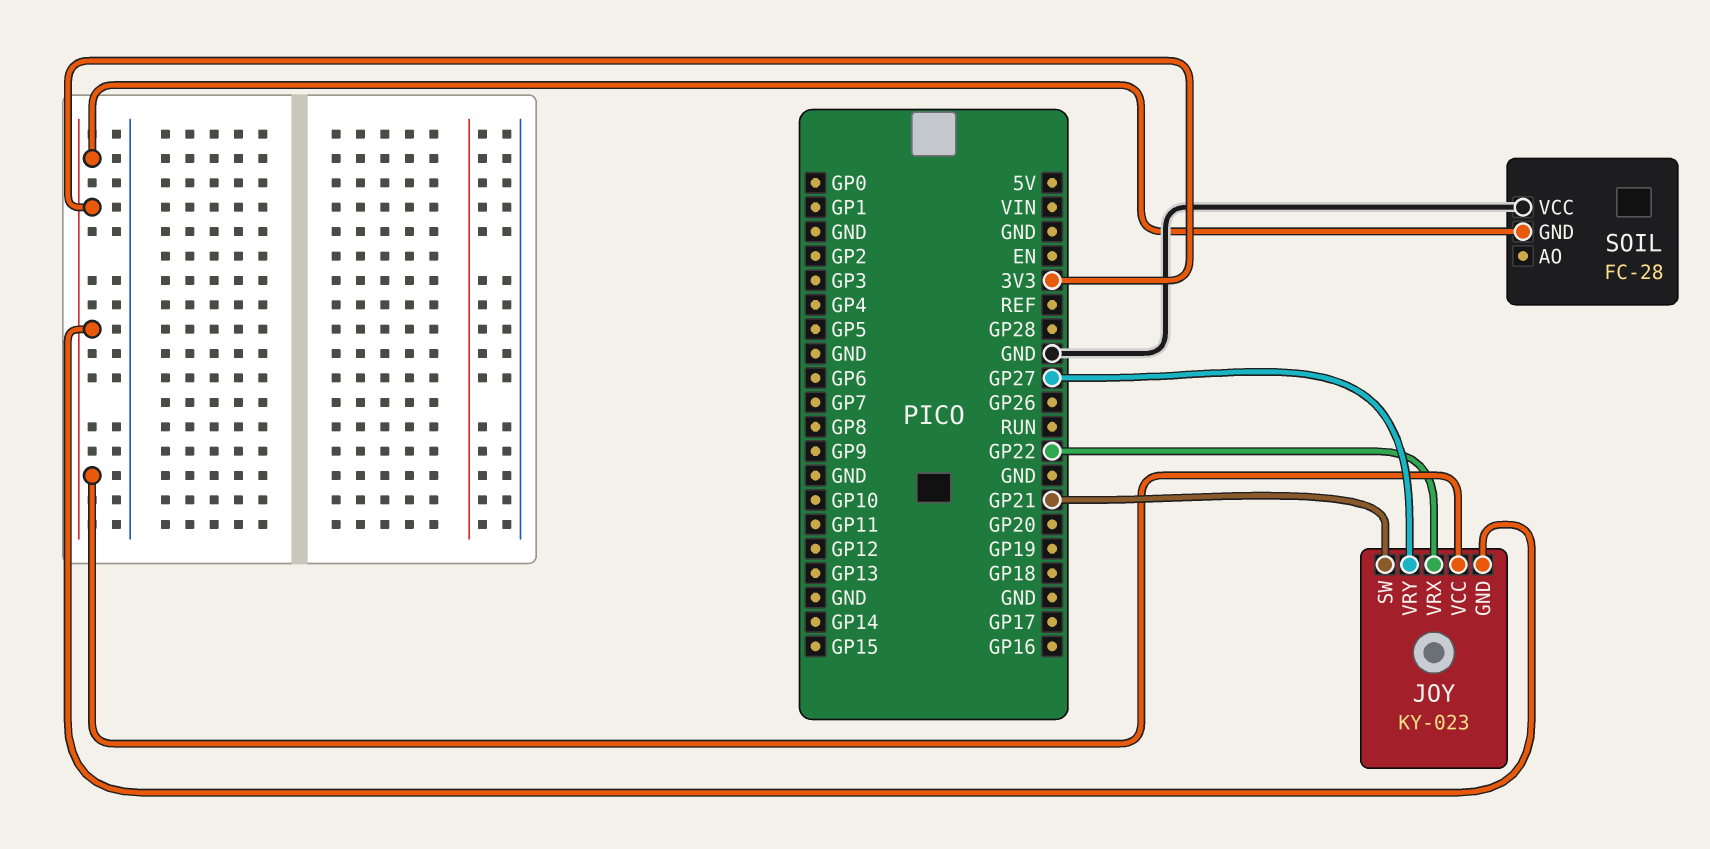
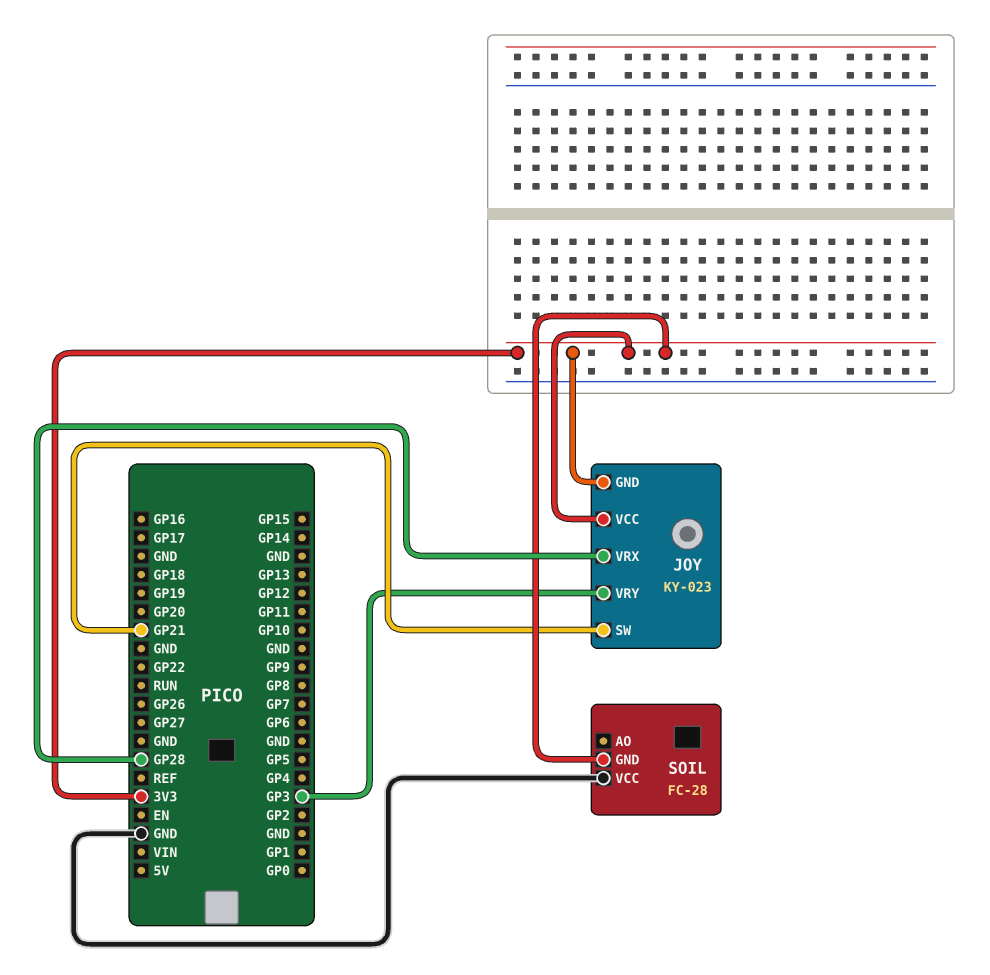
JOY pin VRX: GP22 -> GP28
JOY pin VRY: GP27 -> GP3

